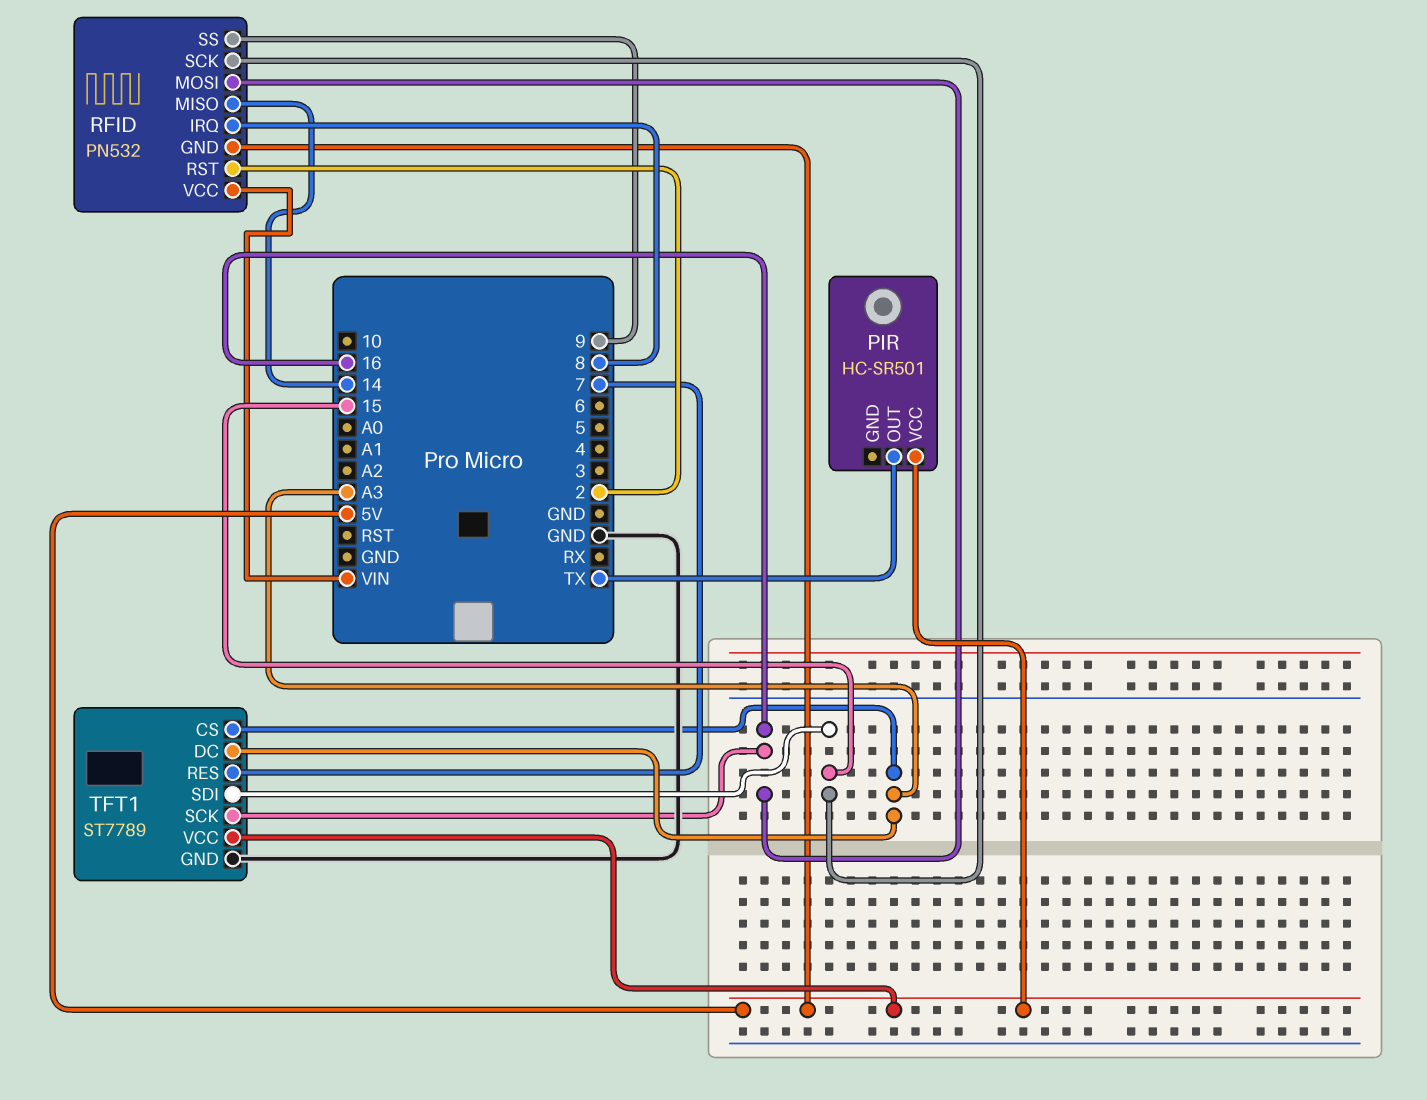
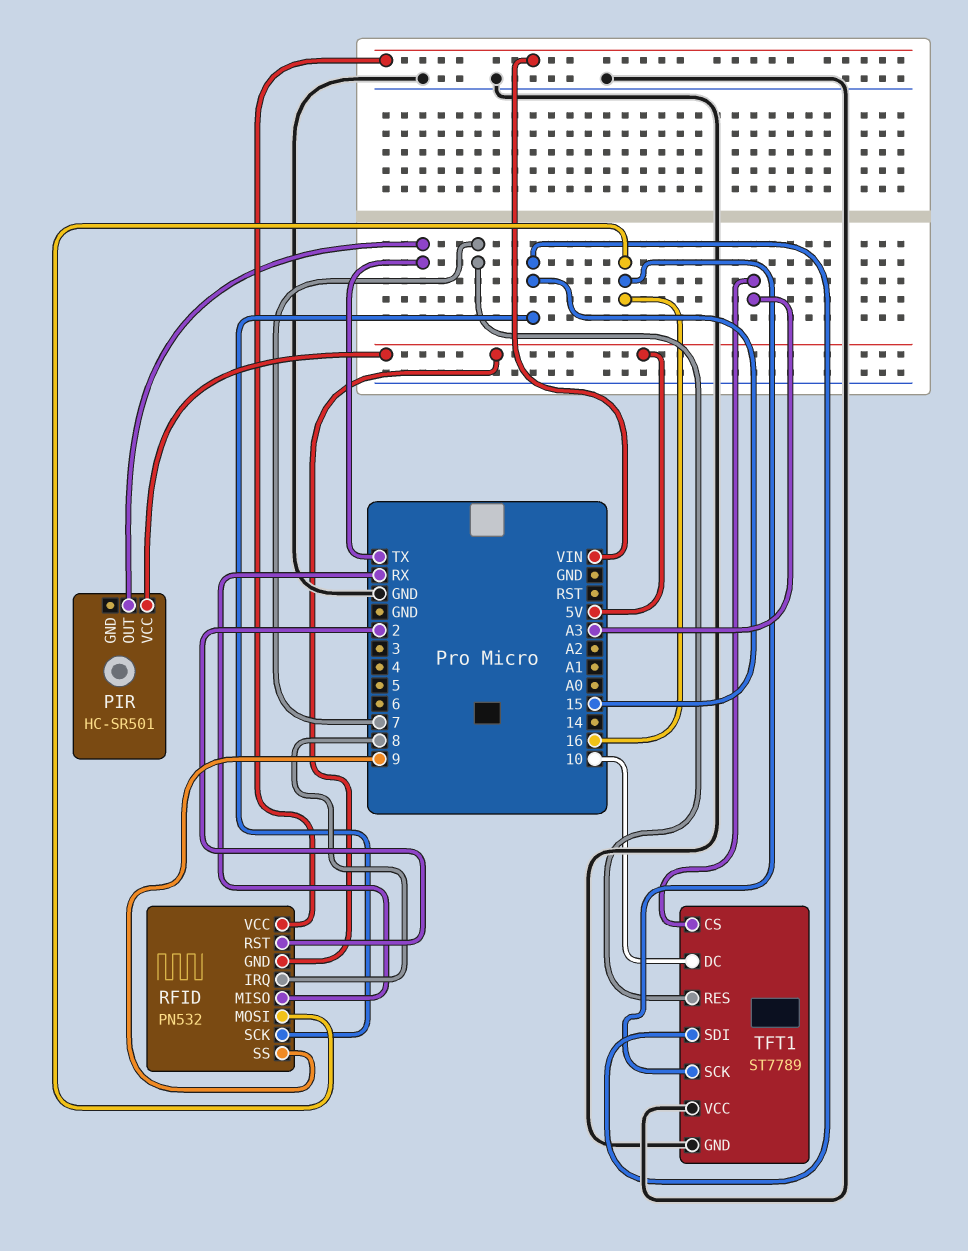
RFID pin MISO: 14 -> RX
TFT1 pin DC: A3 -> 10
TFT1 pin VCC: 5V -> GND

